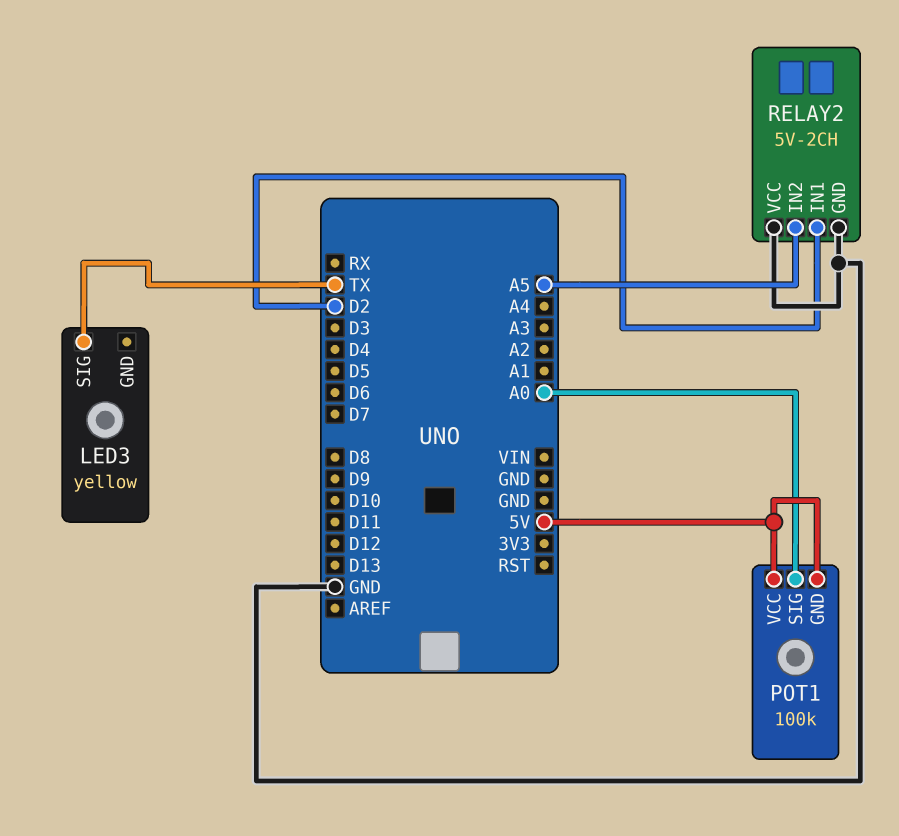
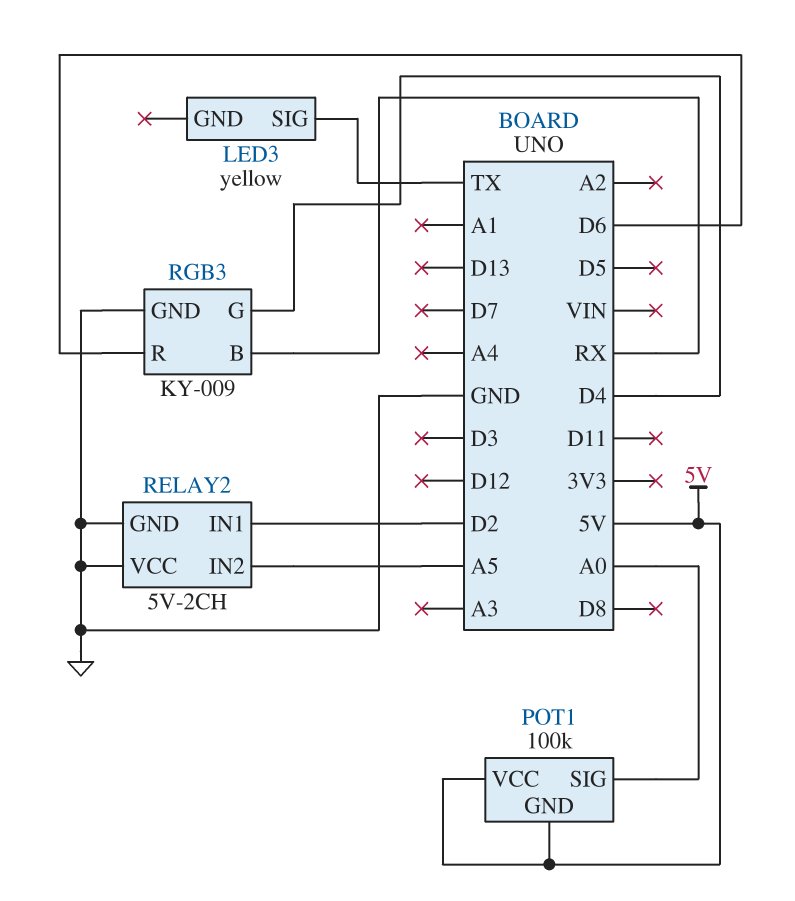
RGB3: none -> KY-009
RGB3 pin B: none -> RX
RGB3 pin G: none -> D4
RGB3 pin GND: none -> GND
RGB3 pin R: none -> D6

